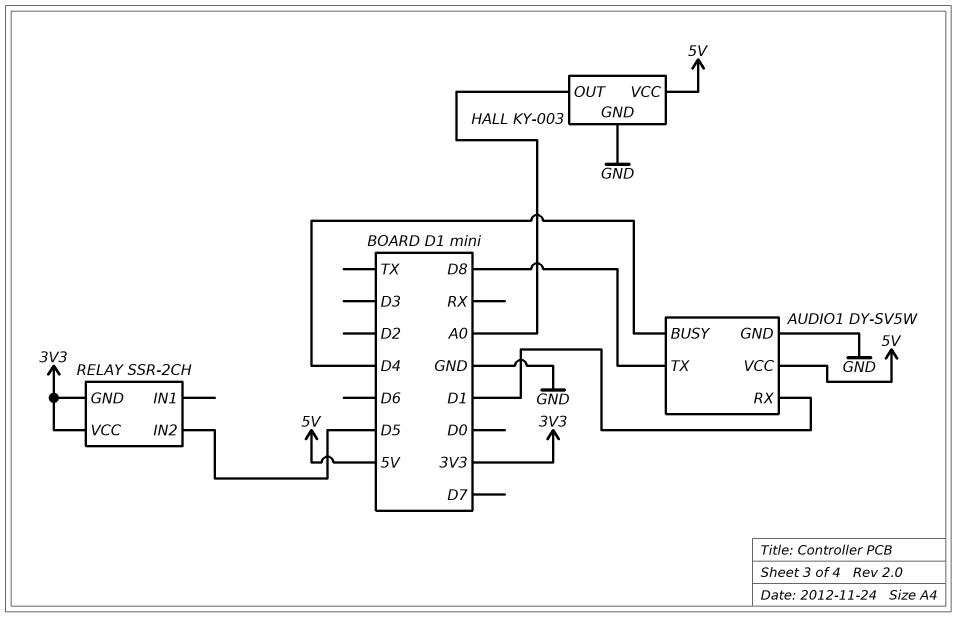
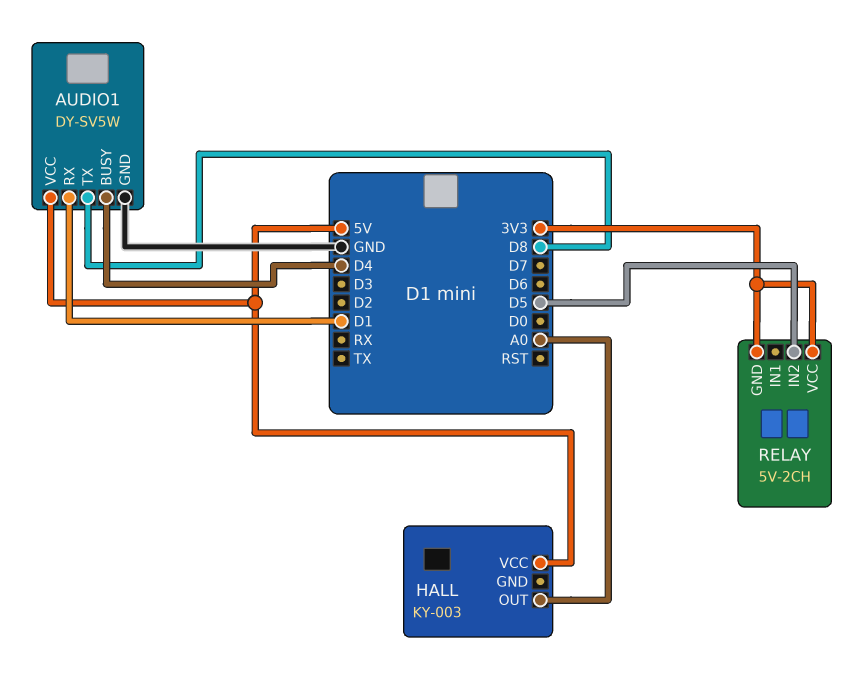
HALL pin GND: GND -> none
RELAY: SSR-2CH -> 5V-2CH

